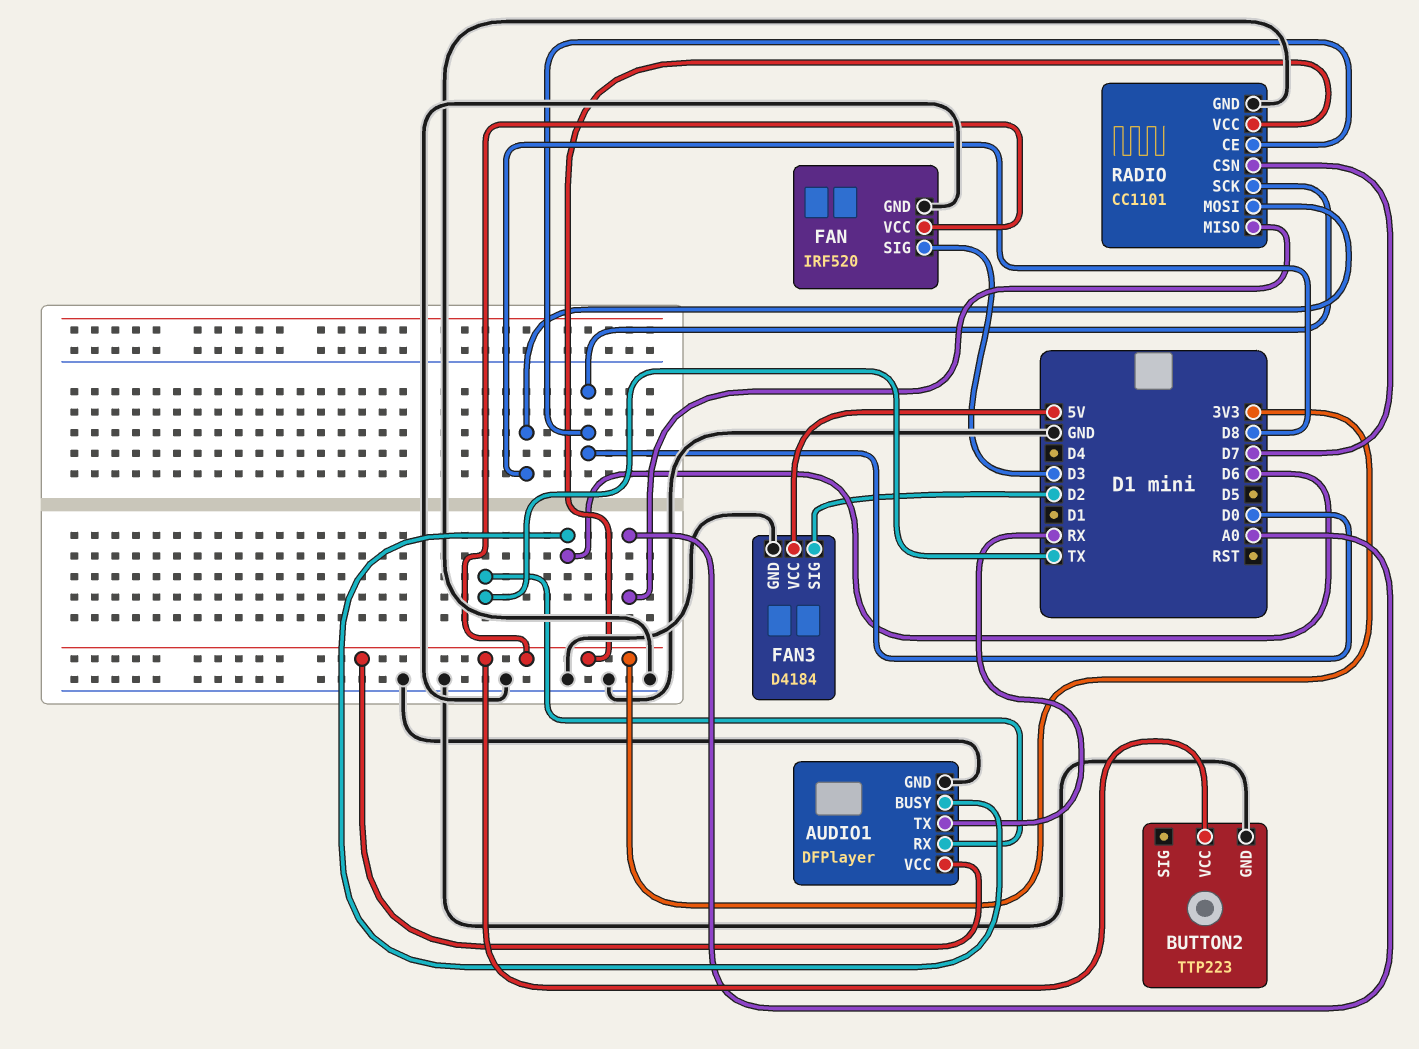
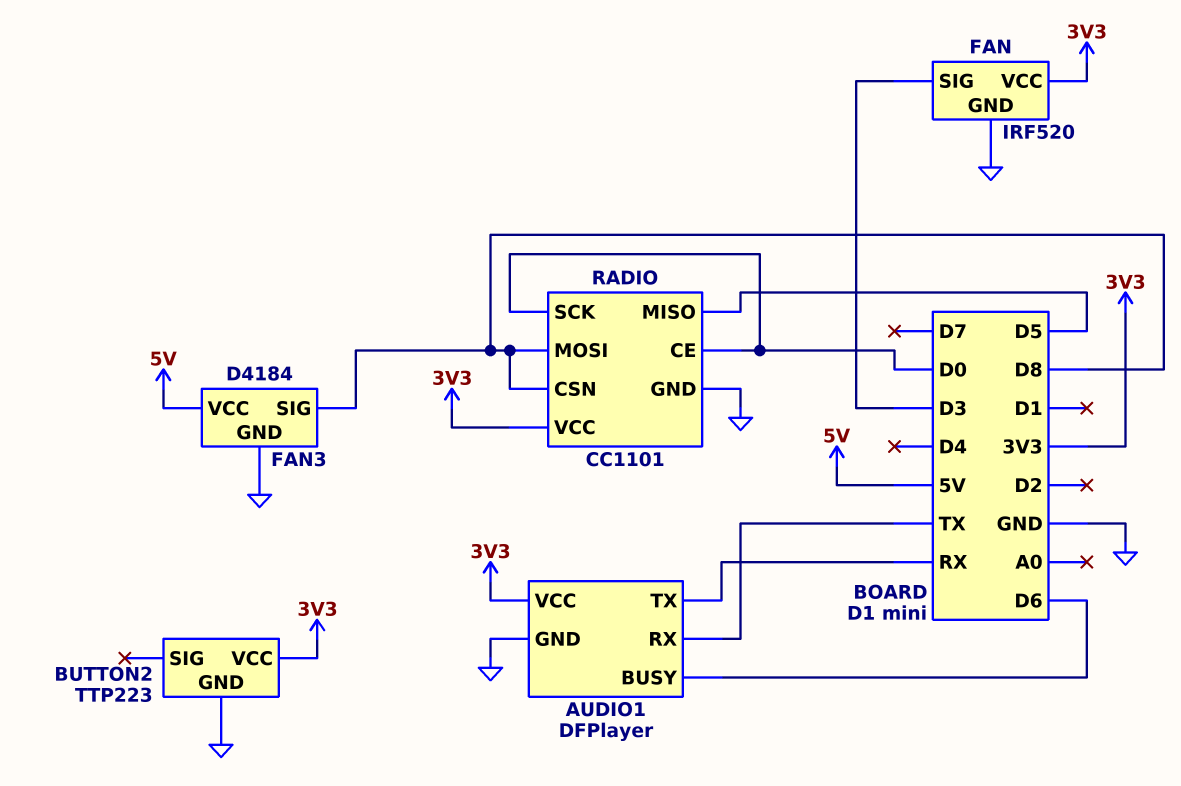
FAN3 pin SIG: D2 -> D8
RADIO pin CSN: D7 -> D8
RADIO pin MISO: A0 -> D5

